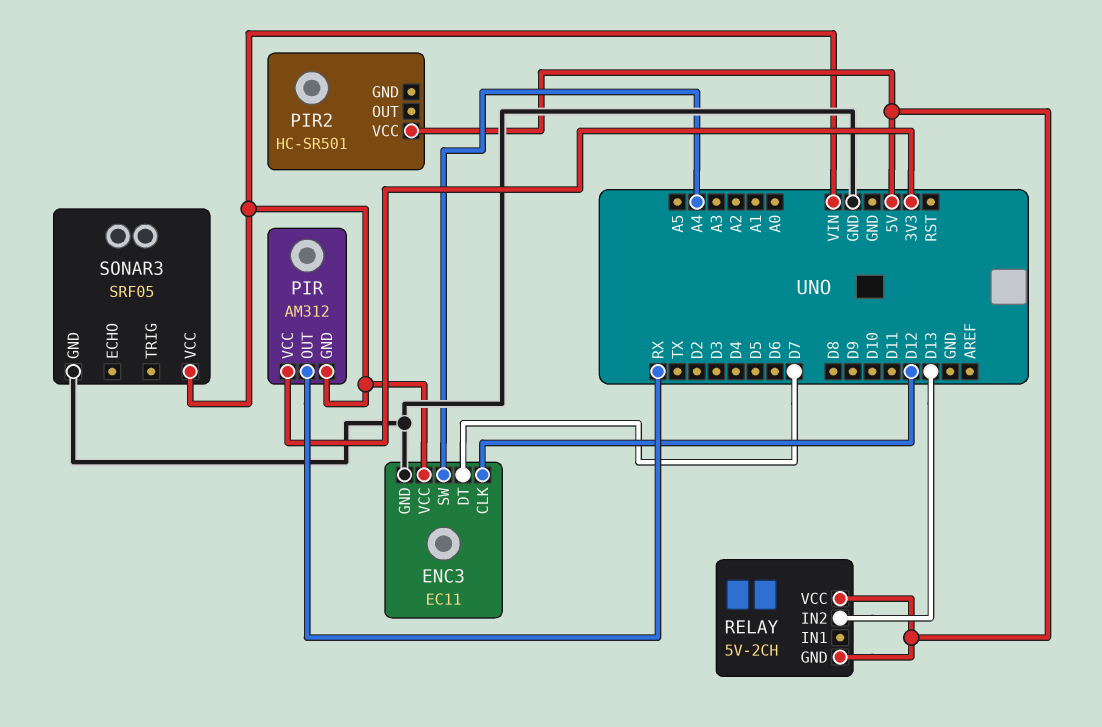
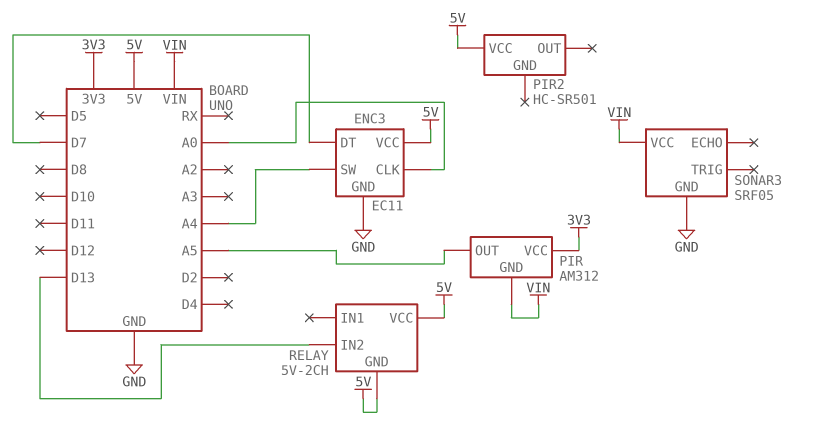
ENC3 pin CLK: D12 -> A0
ENC3 pin VCC: VIN -> 5V
PIR pin OUT: RX -> A5

